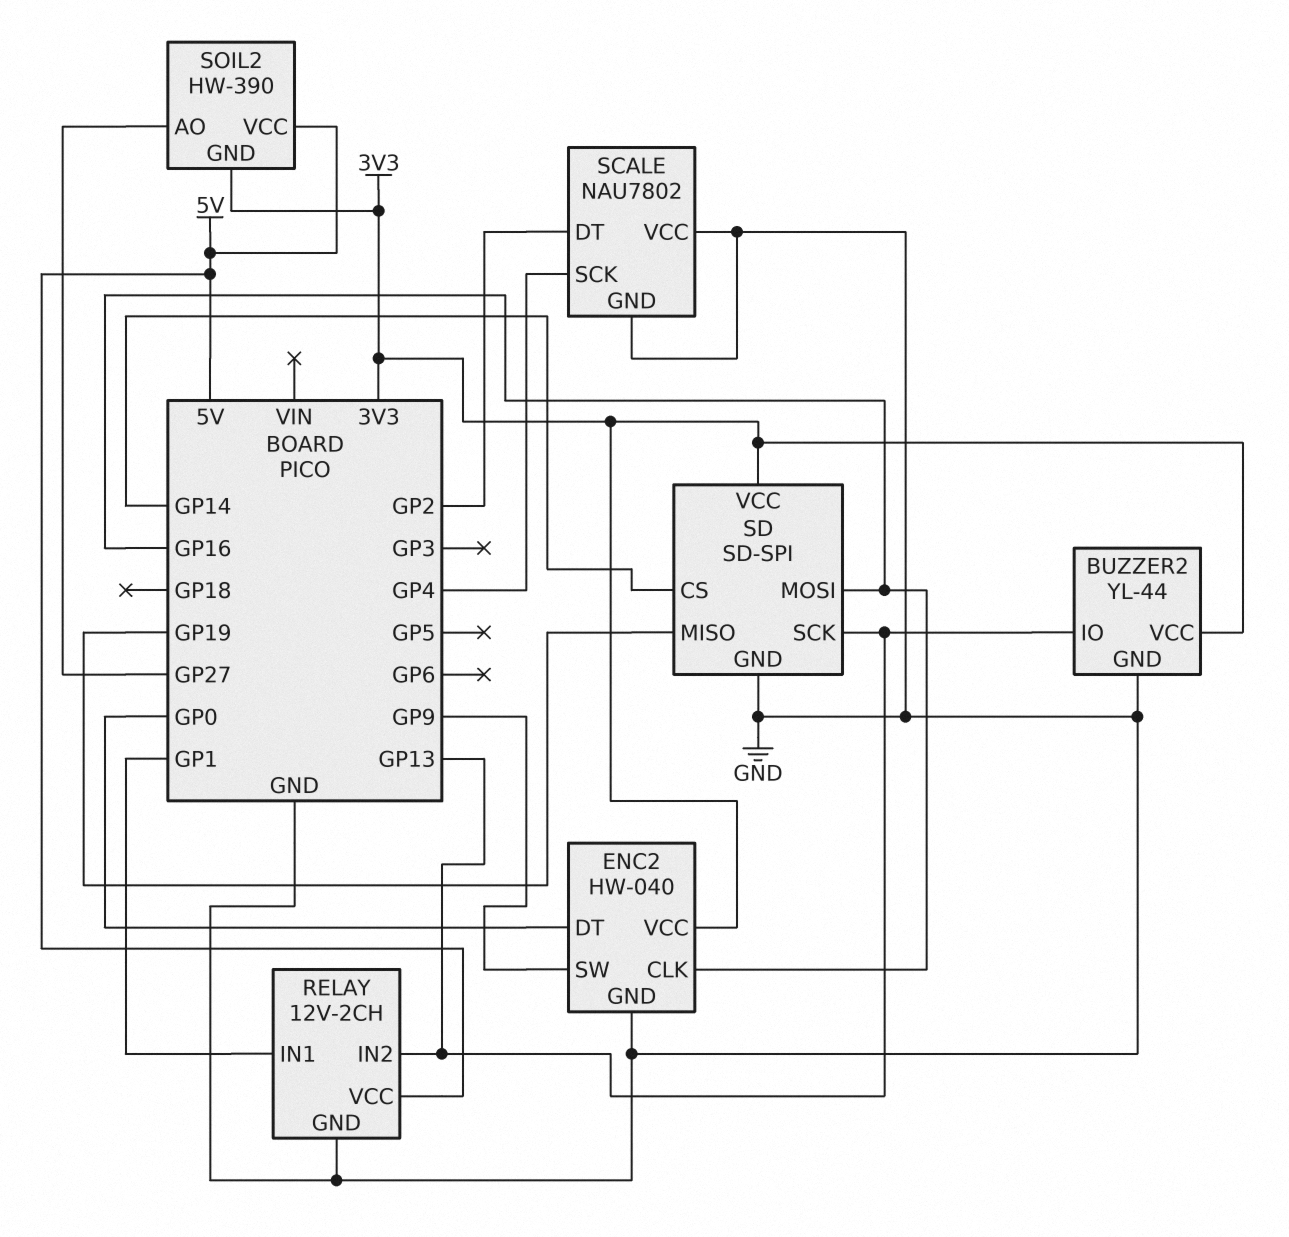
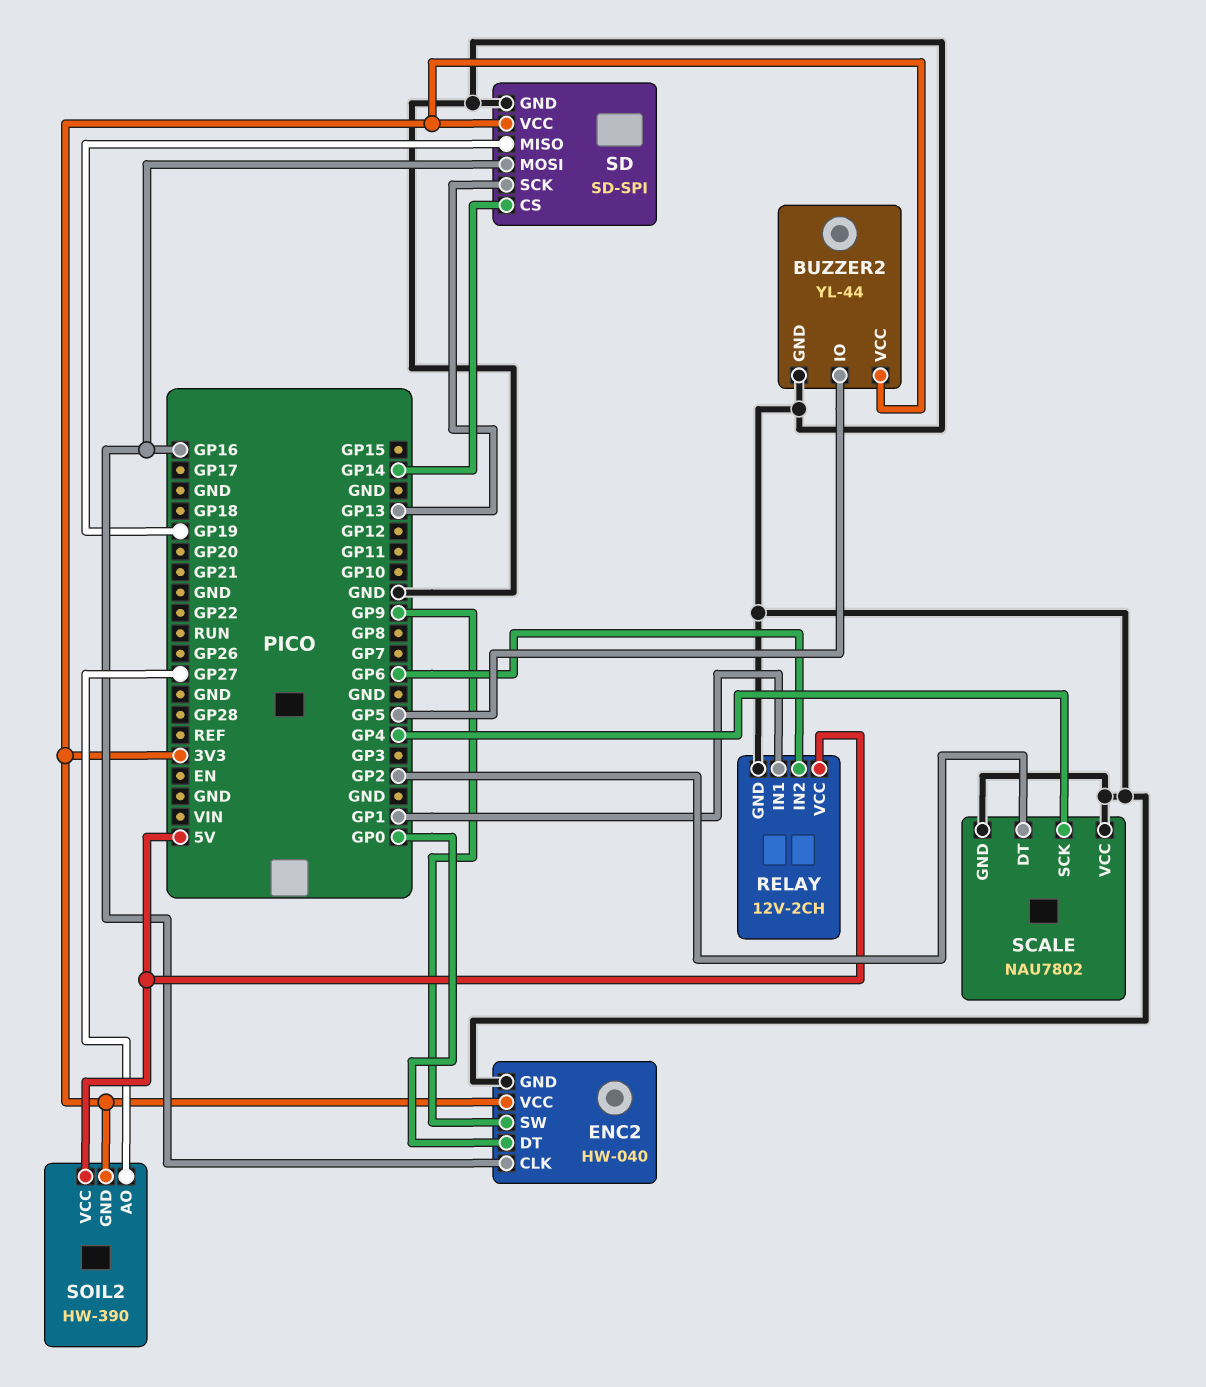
BUZZER2 pin IO: GP13 -> GP5
RELAY pin IN2: GP13 -> GP6

